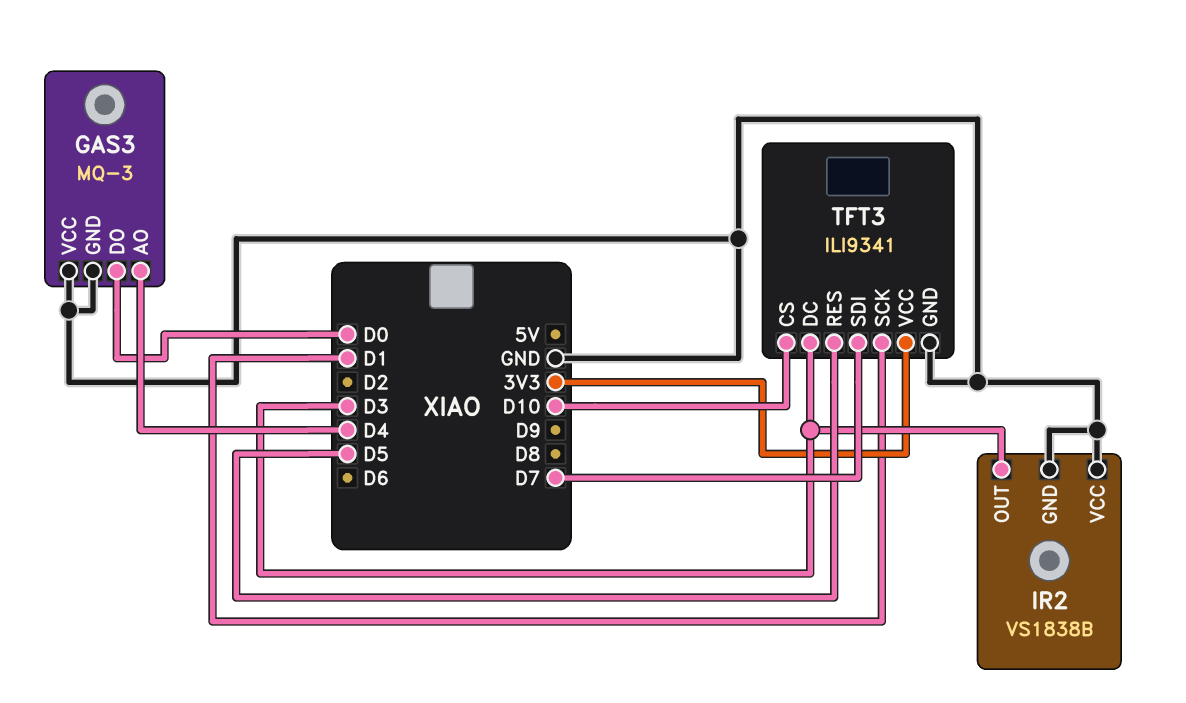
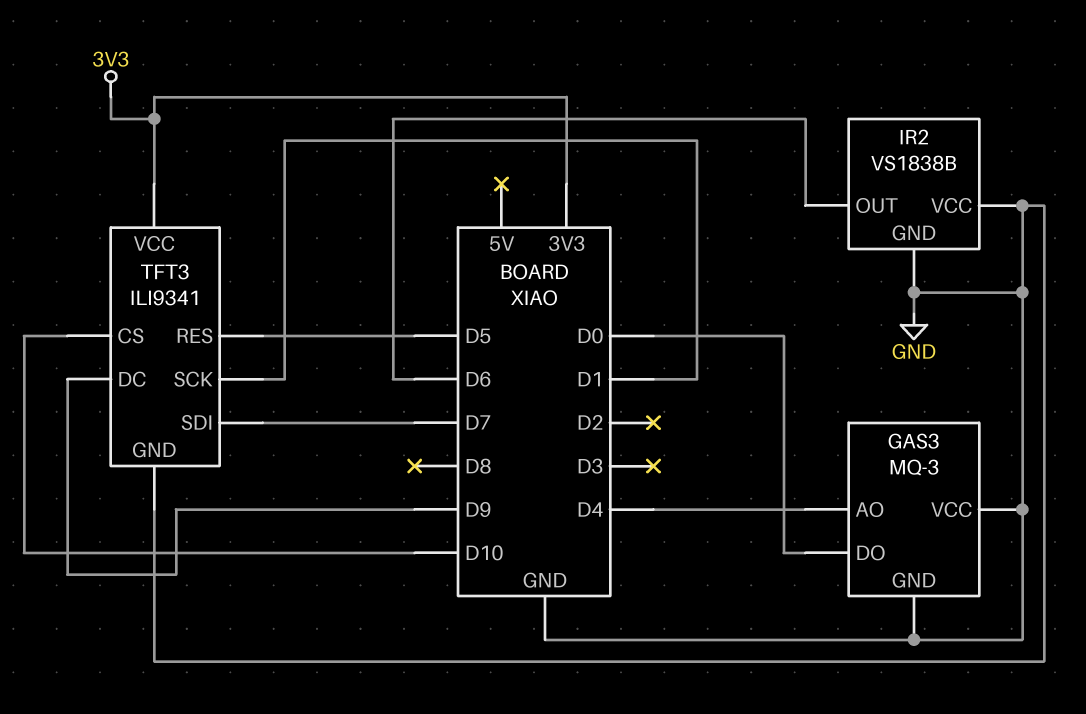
IR2 pin OUT: D3 -> D6
TFT3 pin DC: D3 -> D9

